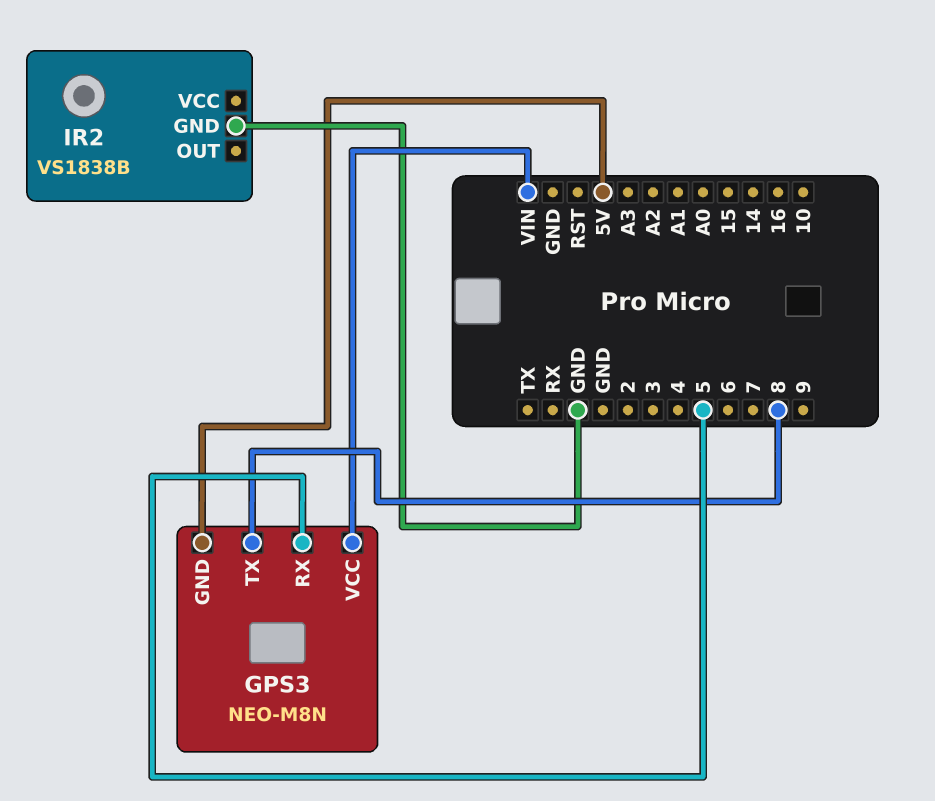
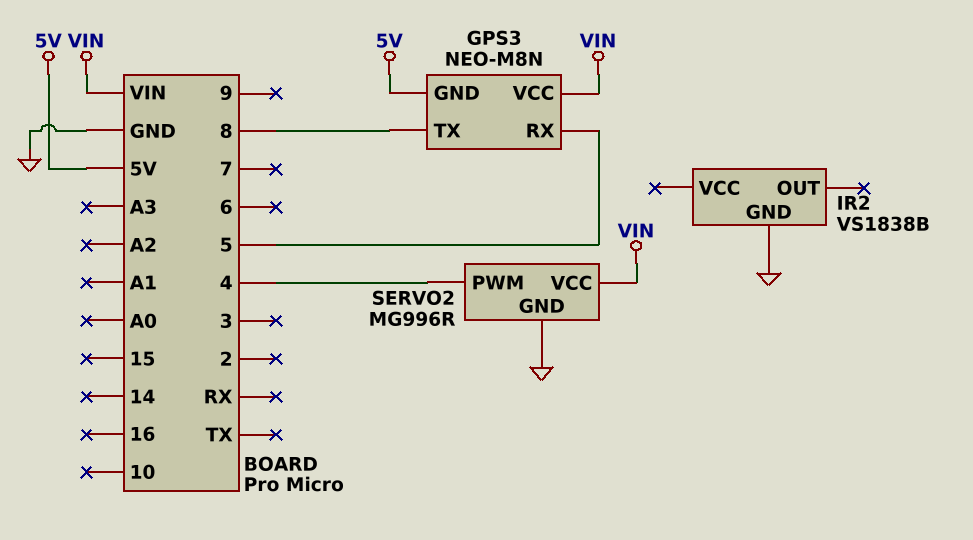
SERVO2: none -> MG996R
SERVO2 pin GND: none -> GND
SERVO2 pin PWM: none -> 4
SERVO2 pin VCC: none -> VIN

